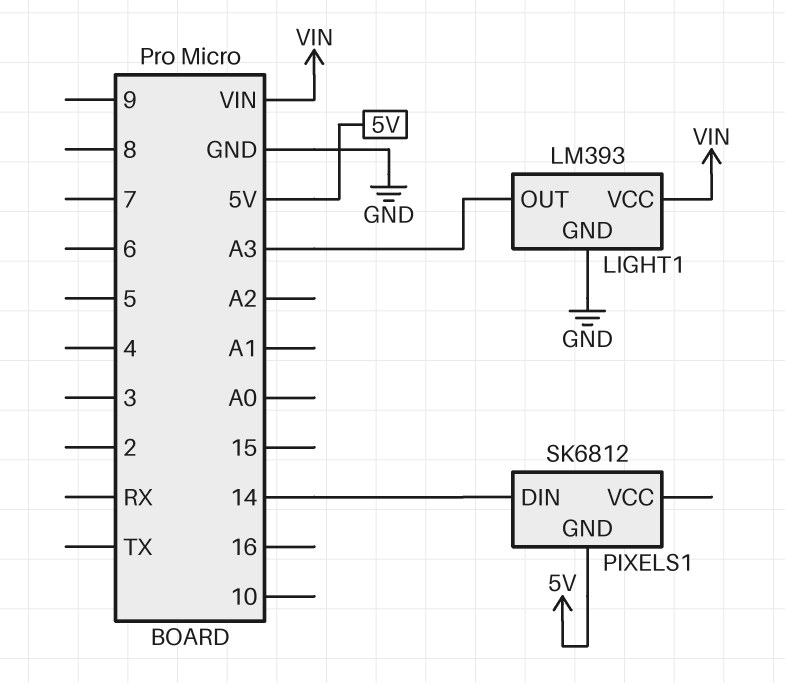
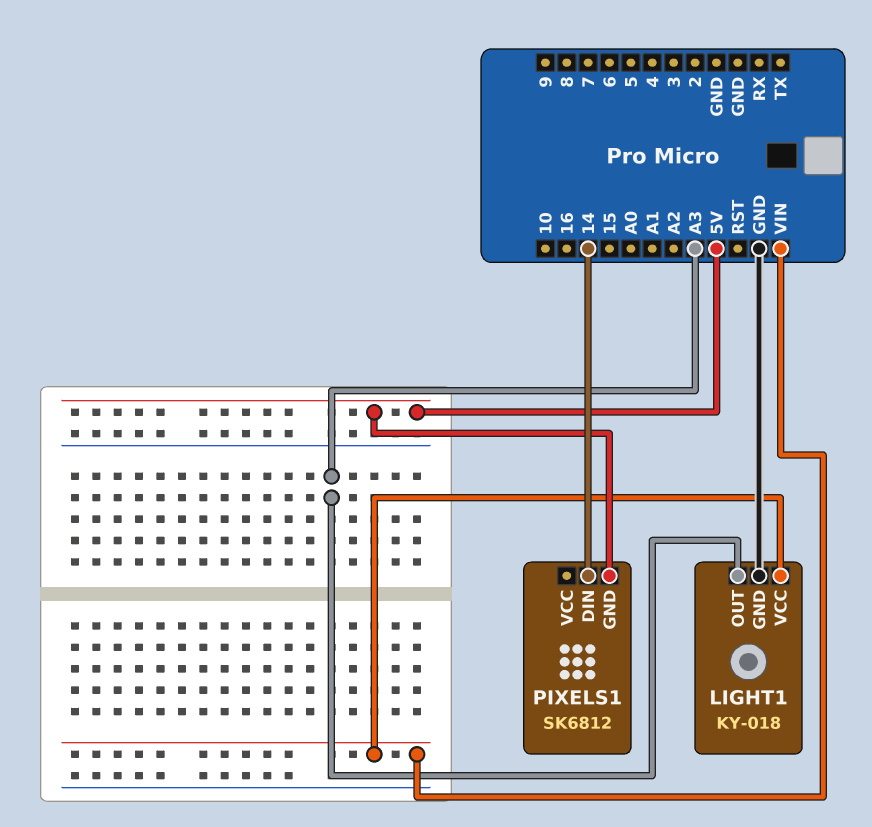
LIGHT1: LM393 -> KY-018

